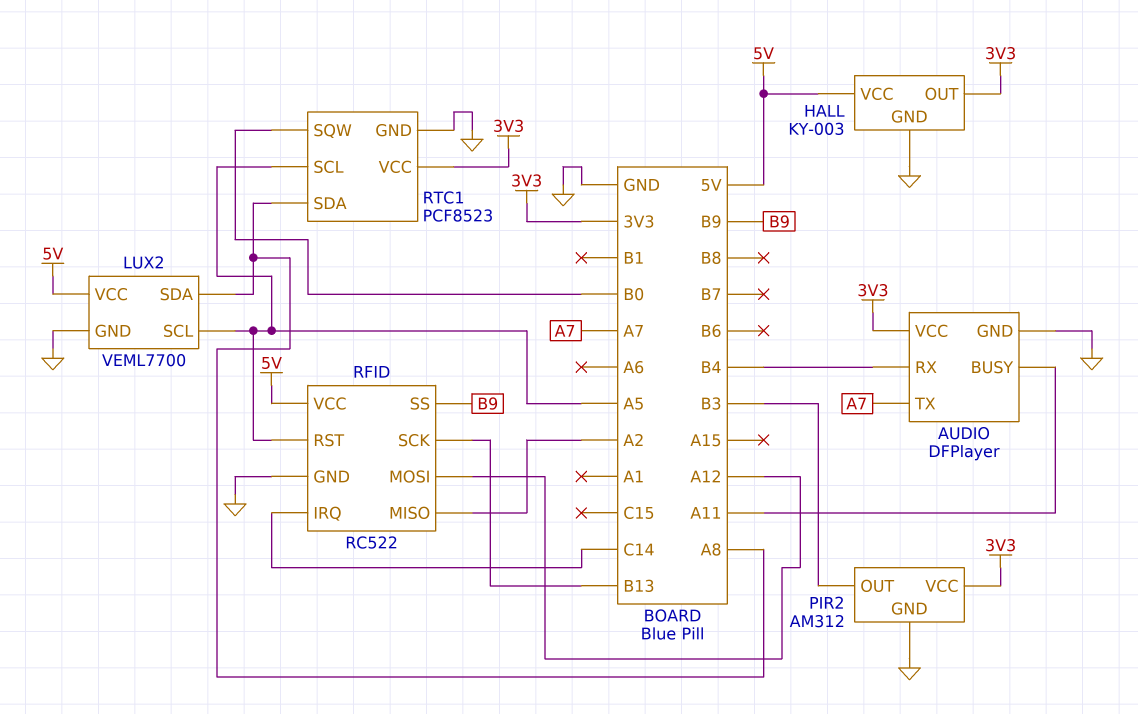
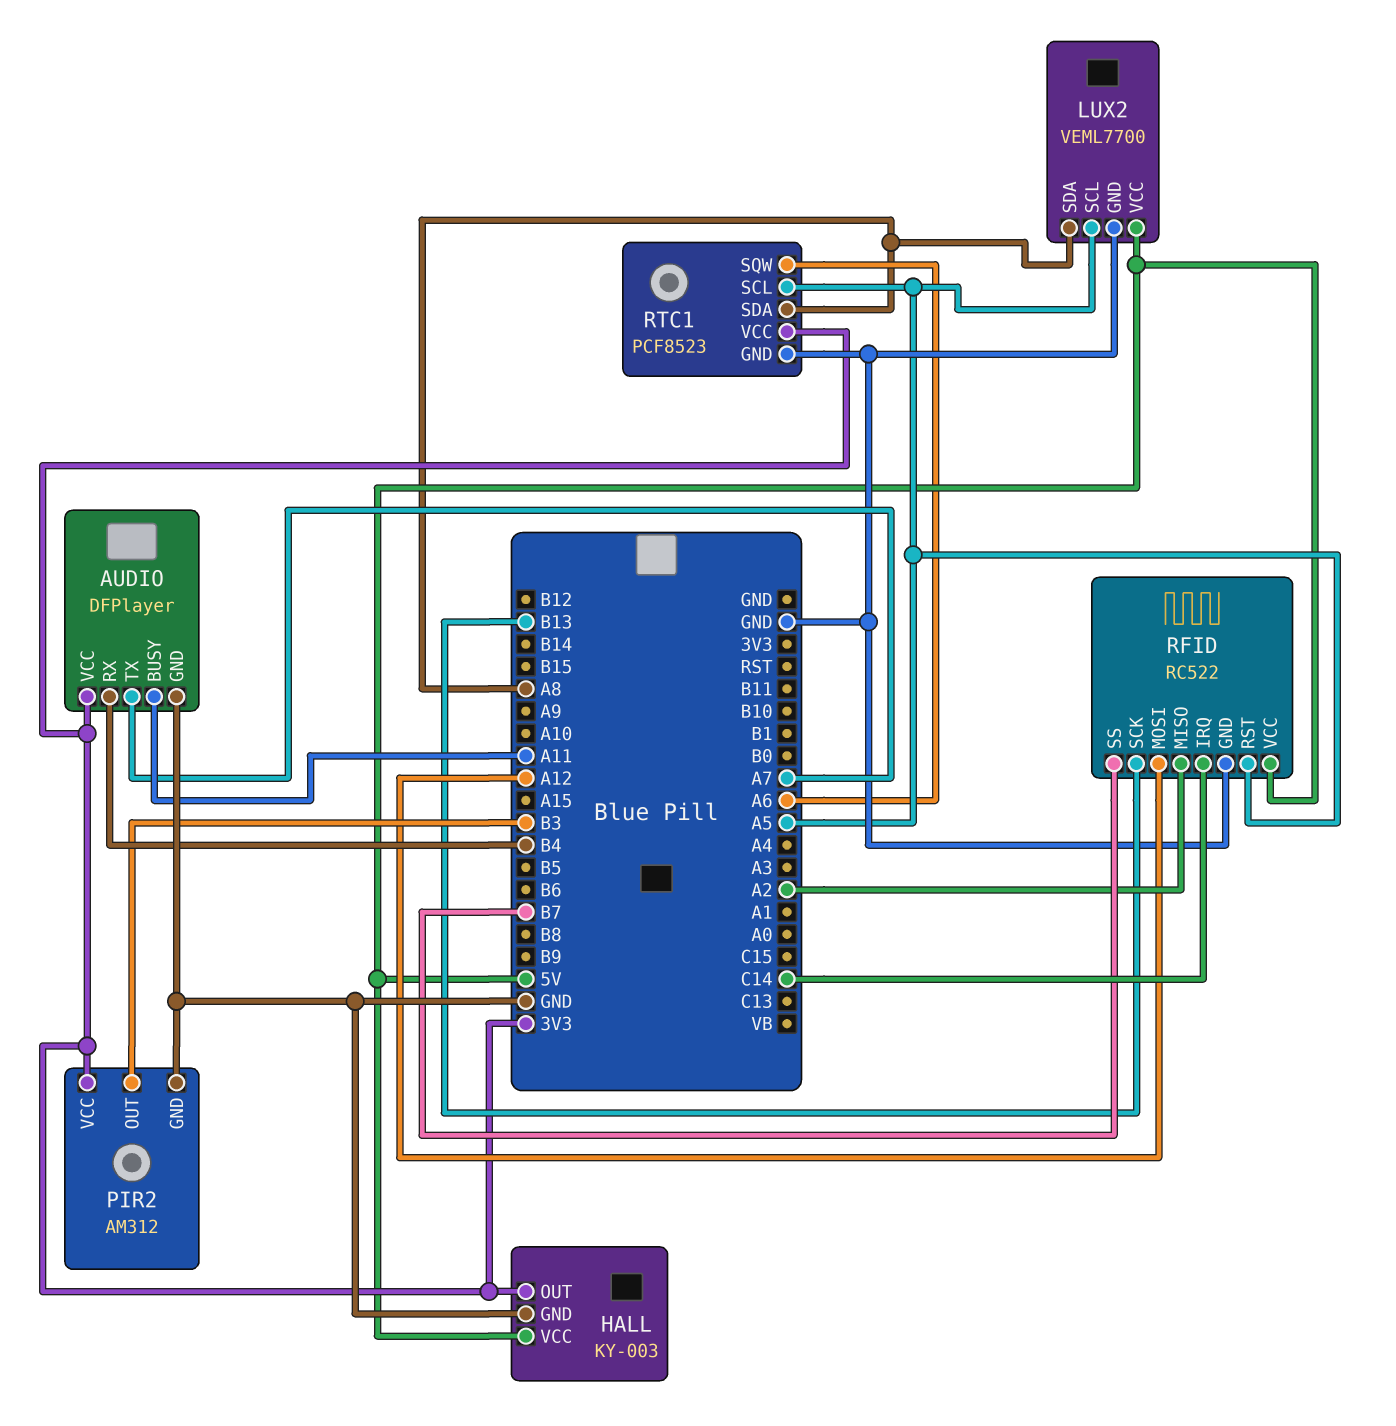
RFID pin SS: B9 -> B7
RTC1 pin SQW: B0 -> A6

